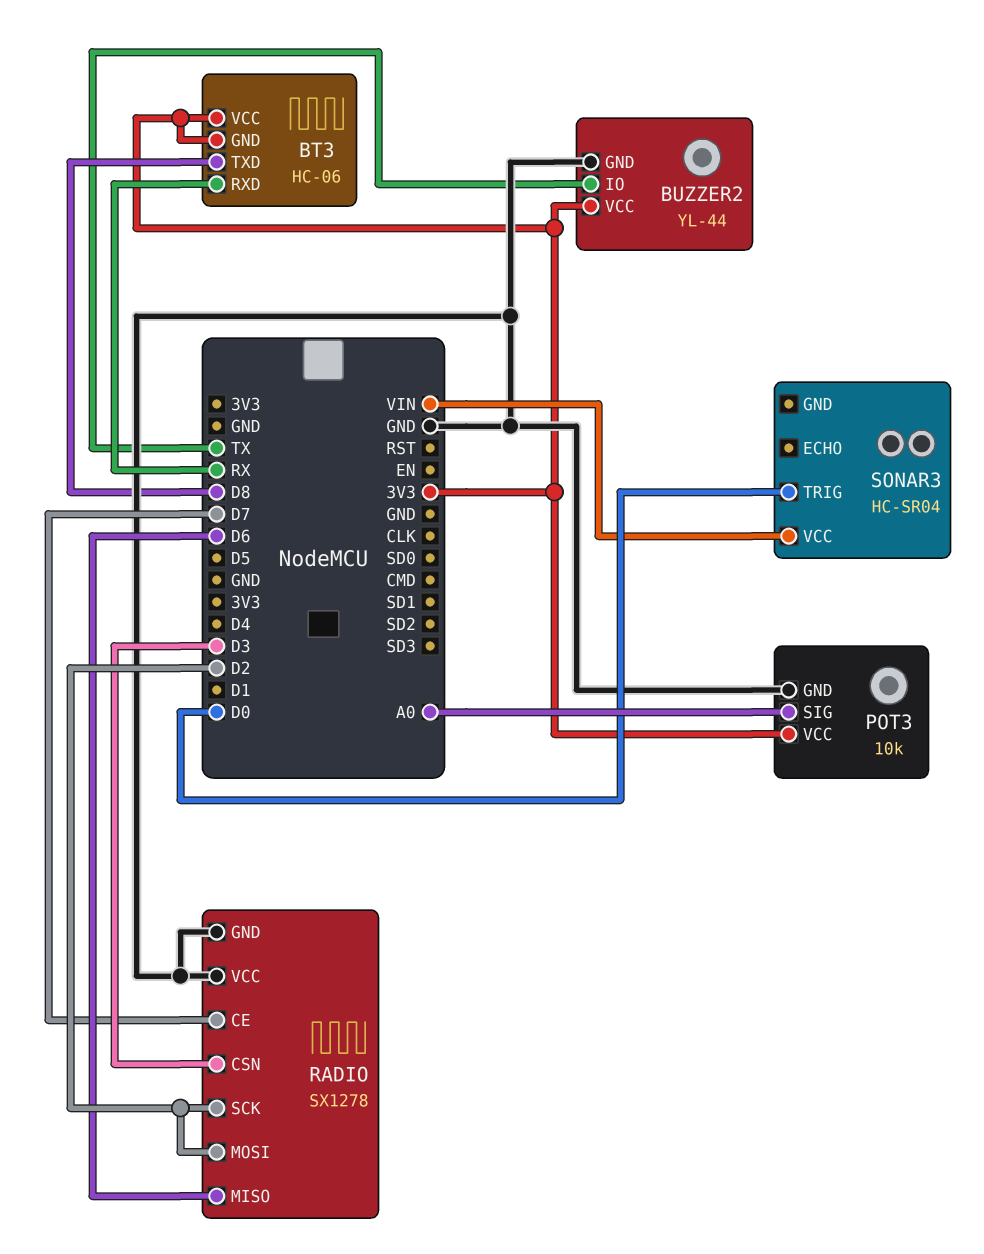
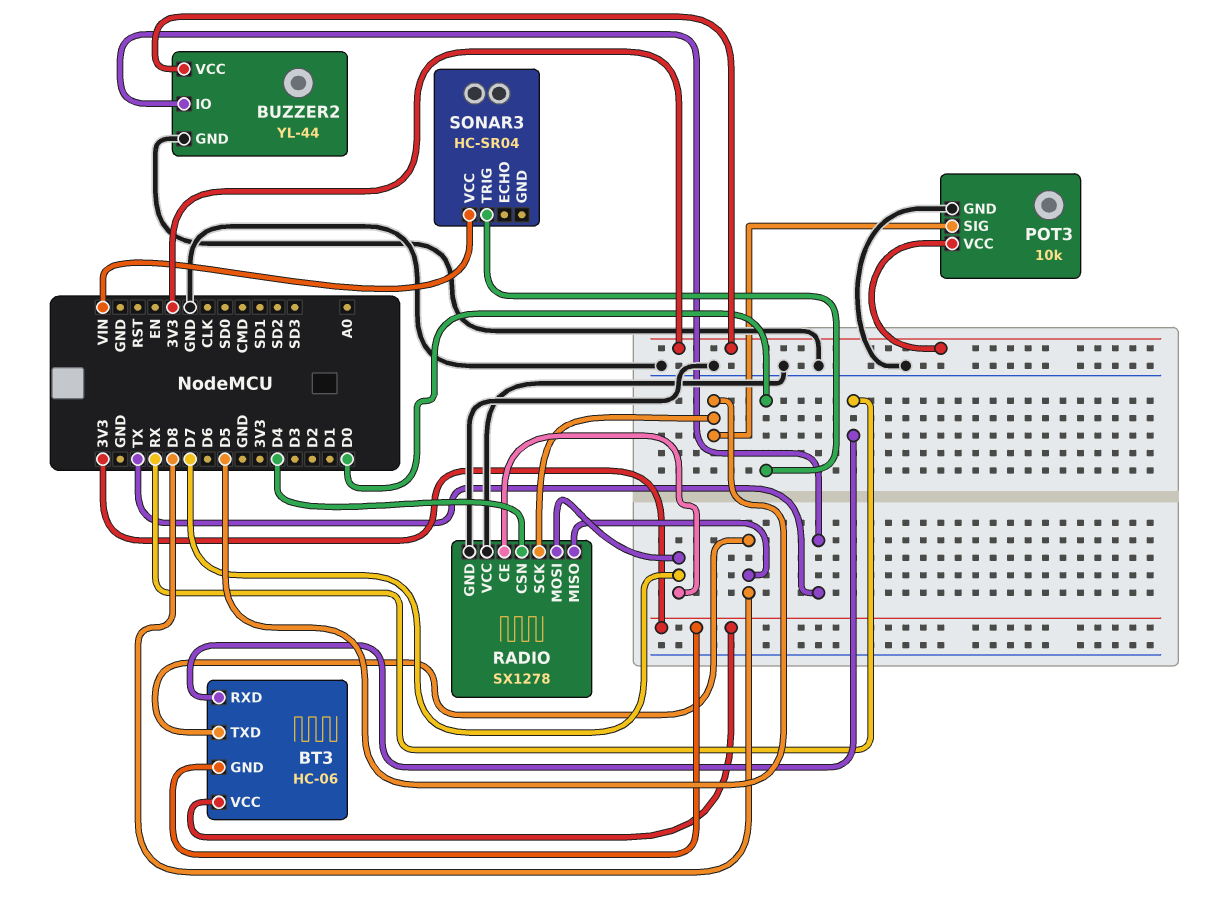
POT3 pin SIG: A0 -> D5
RADIO pin CSN: D3 -> D4
RADIO pin MISO: D6 -> D8
RADIO pin MOSI: D2 -> D7
RADIO pin SCK: D2 -> D5

